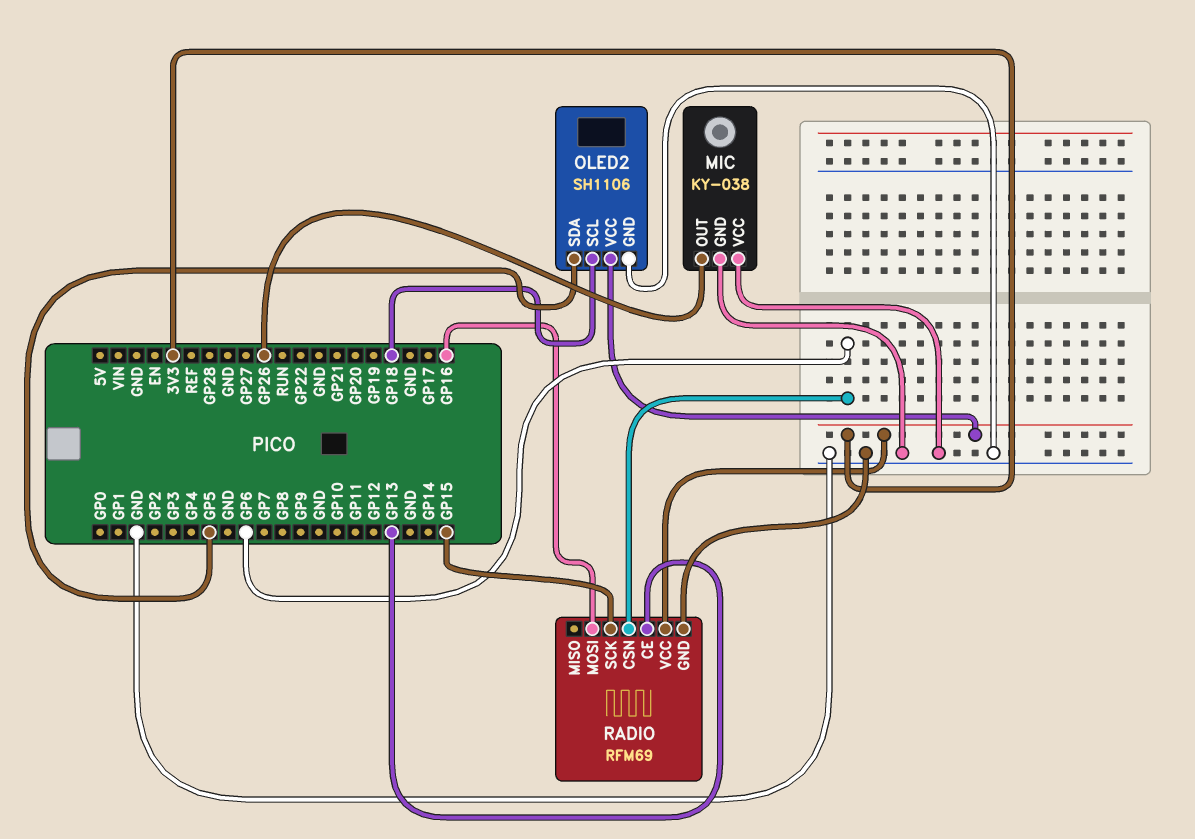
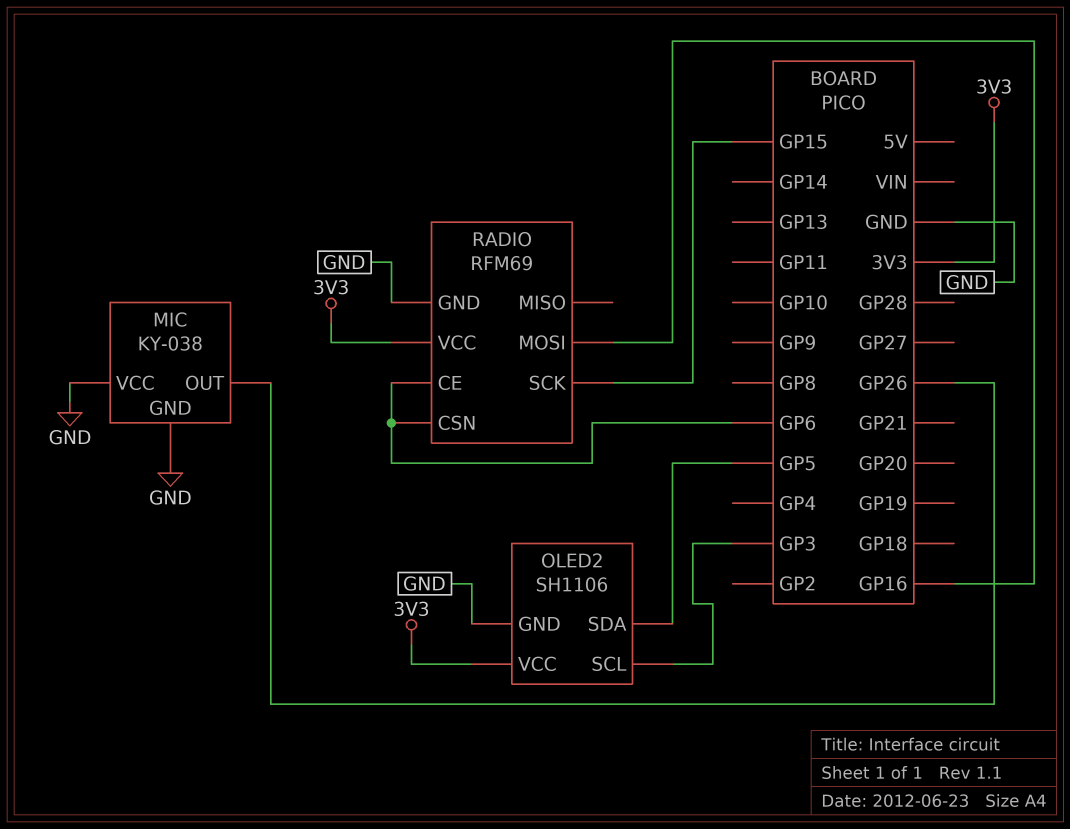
OLED2 pin SCL: GP18 -> GP3
RADIO pin CE: GP13 -> GP6

